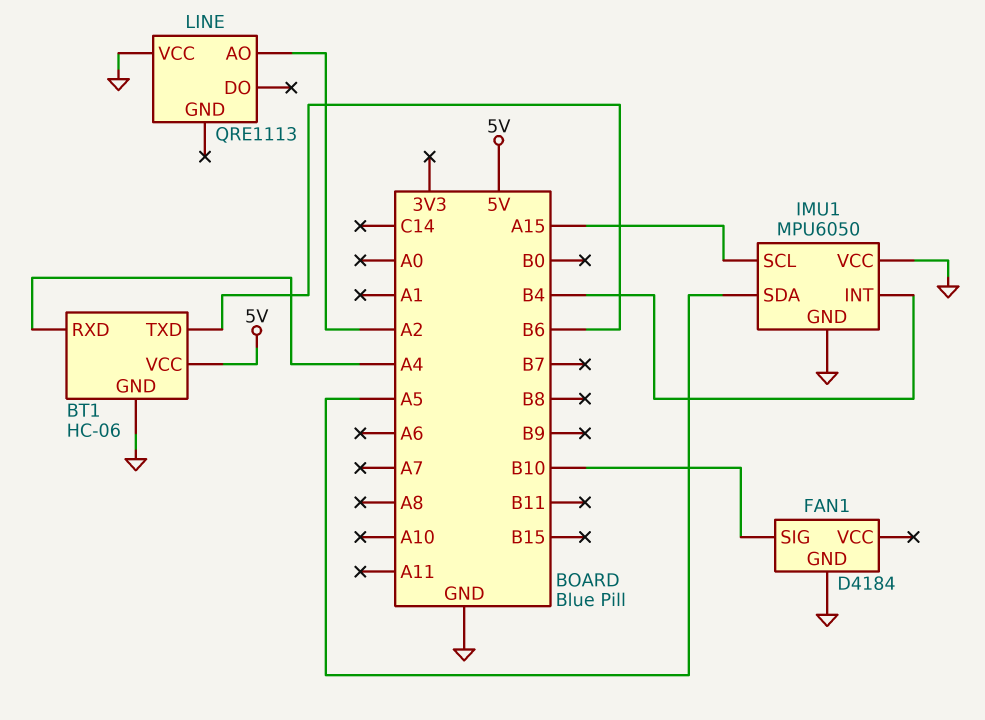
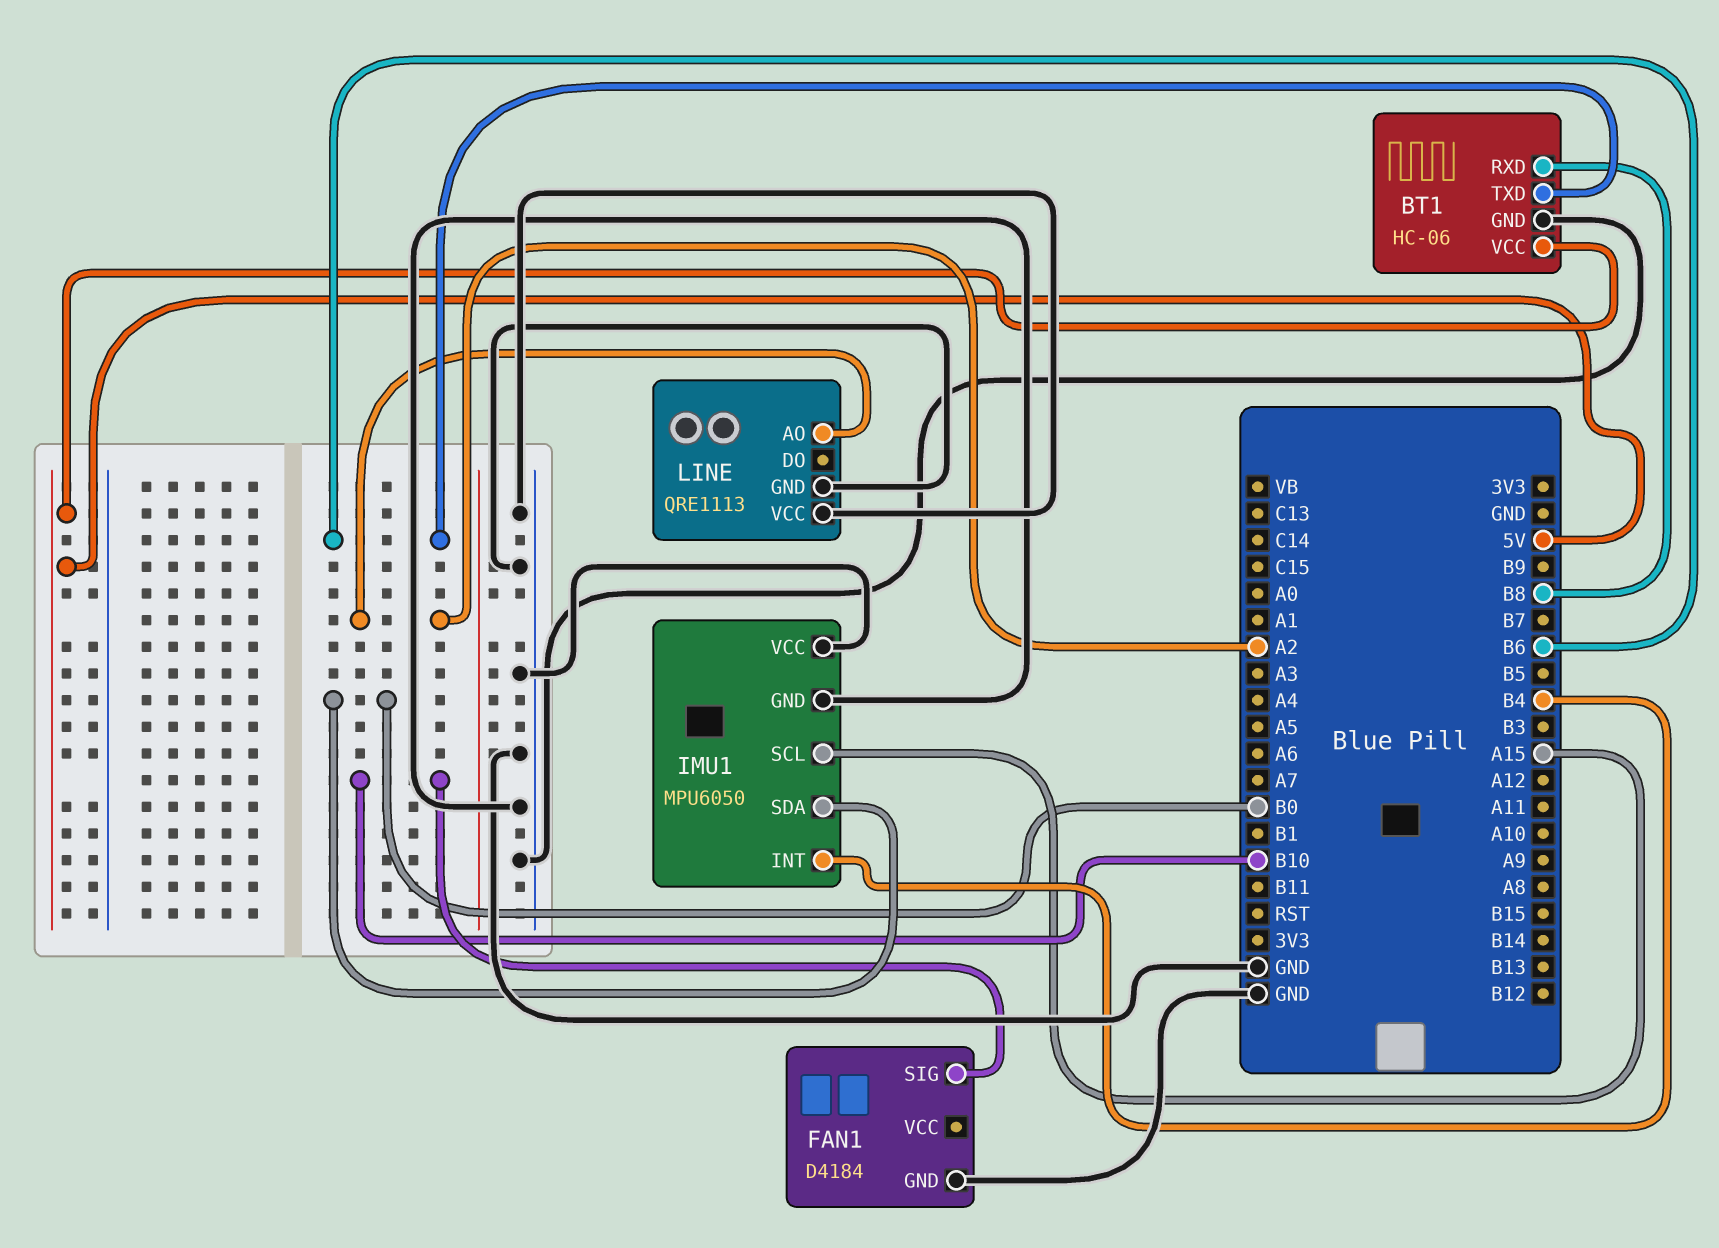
BT1 pin RXD: A4 -> B8
IMU1 pin SDA: A5 -> B0
LINE pin GND: none -> GND

